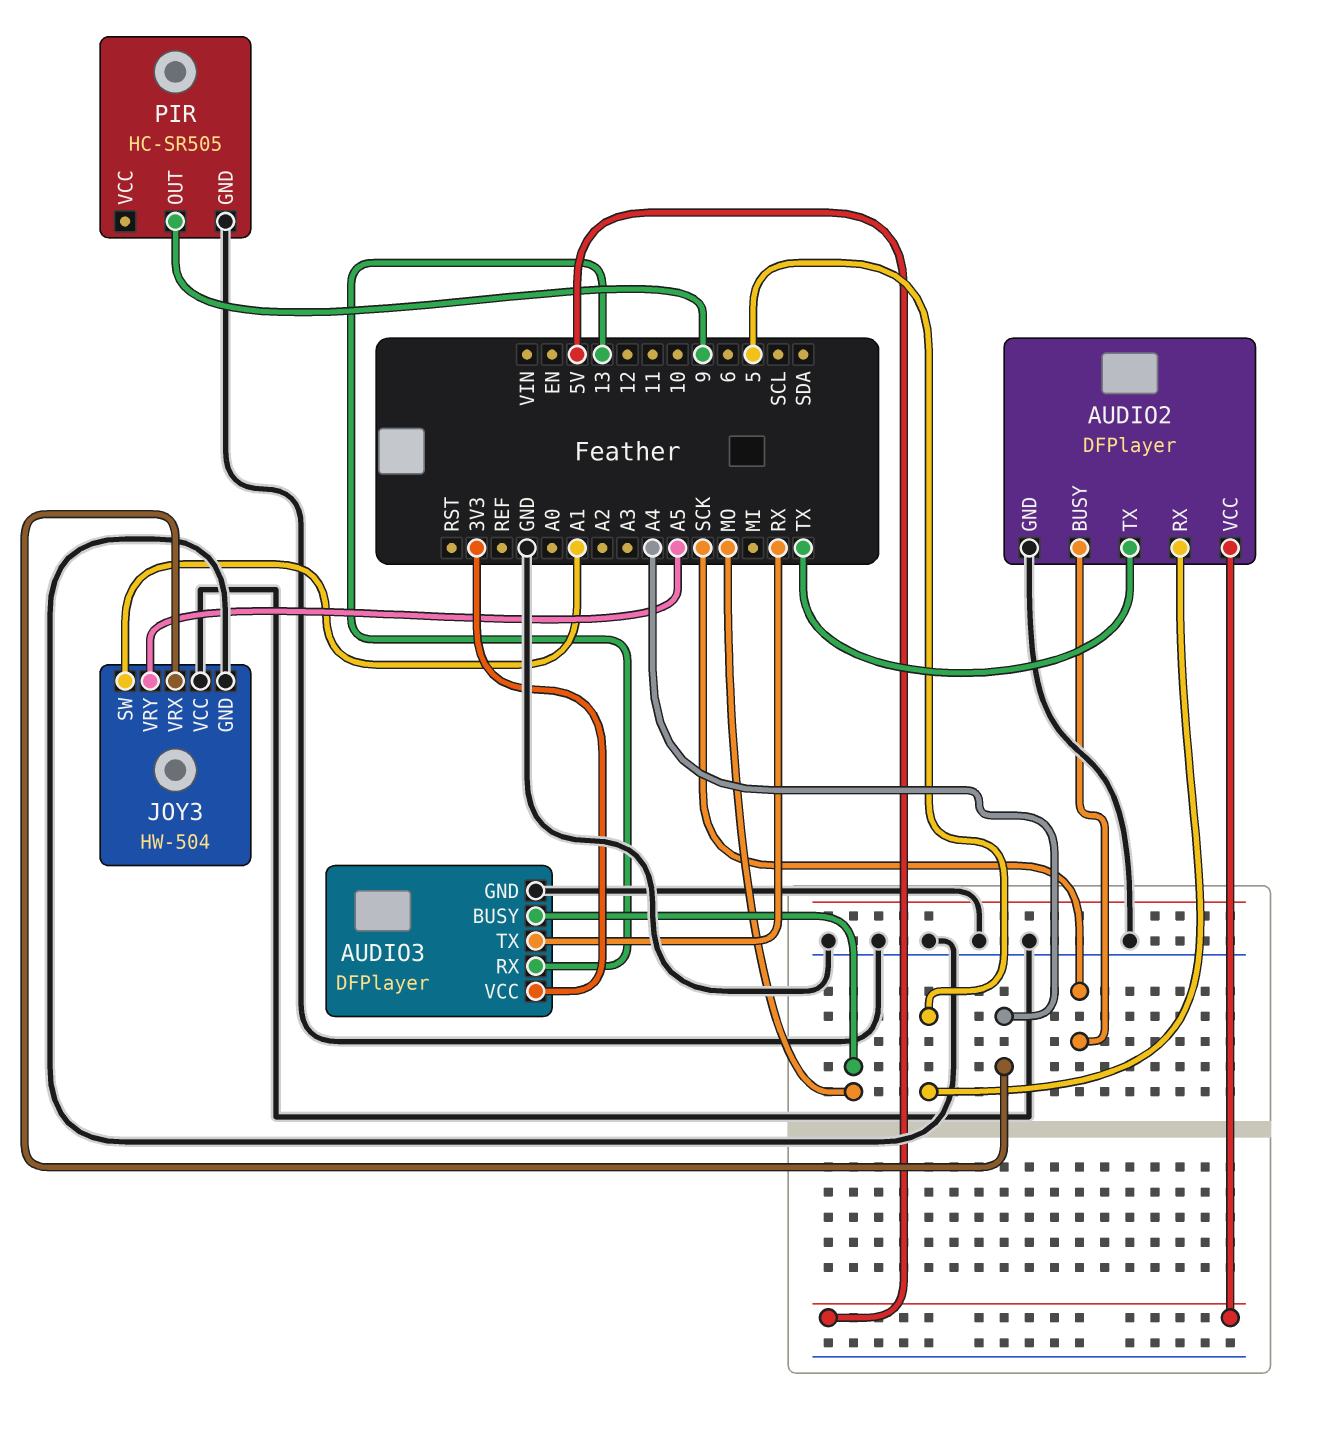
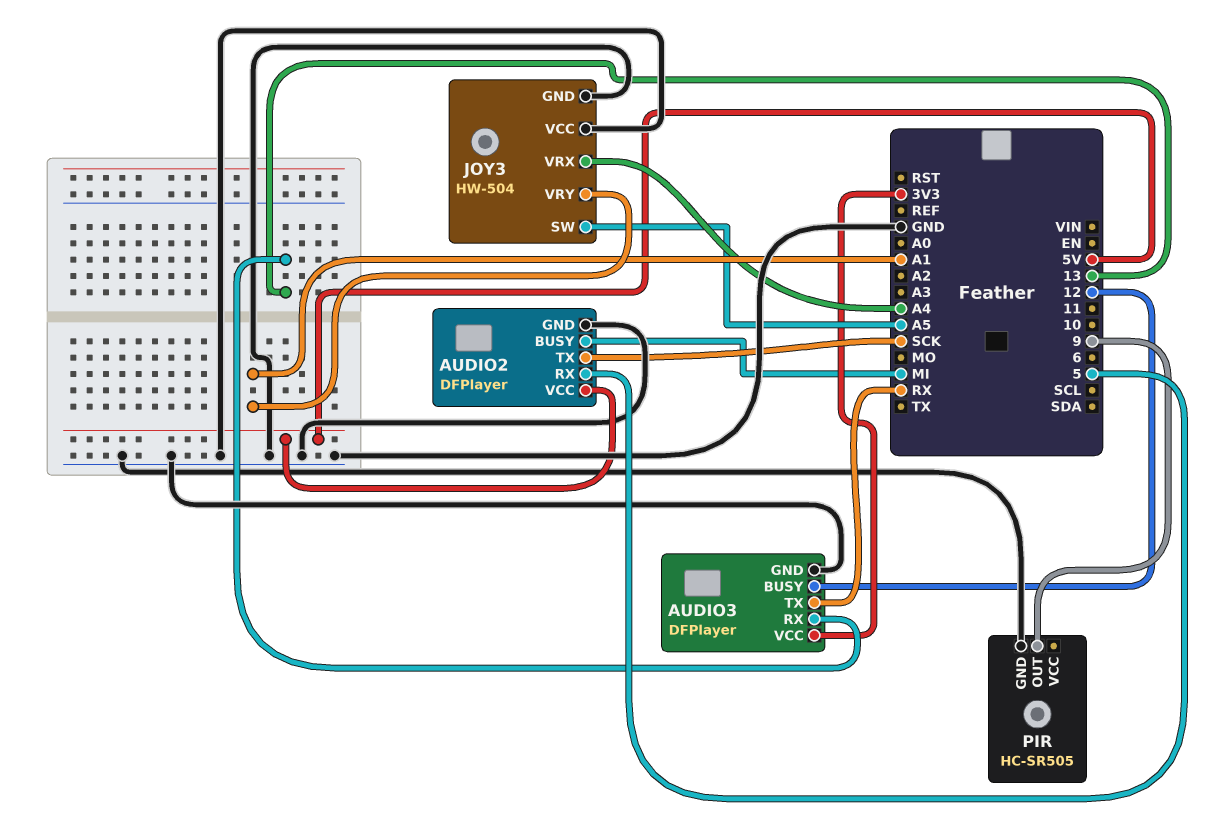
AUDIO2 pin BUSY: SCK -> MI
AUDIO2 pin TX: TX -> SCK
AUDIO3 pin BUSY: MO -> 12
JOY3 pin SW: A1 -> A5
JOY3 pin VRY: A5 -> A1

